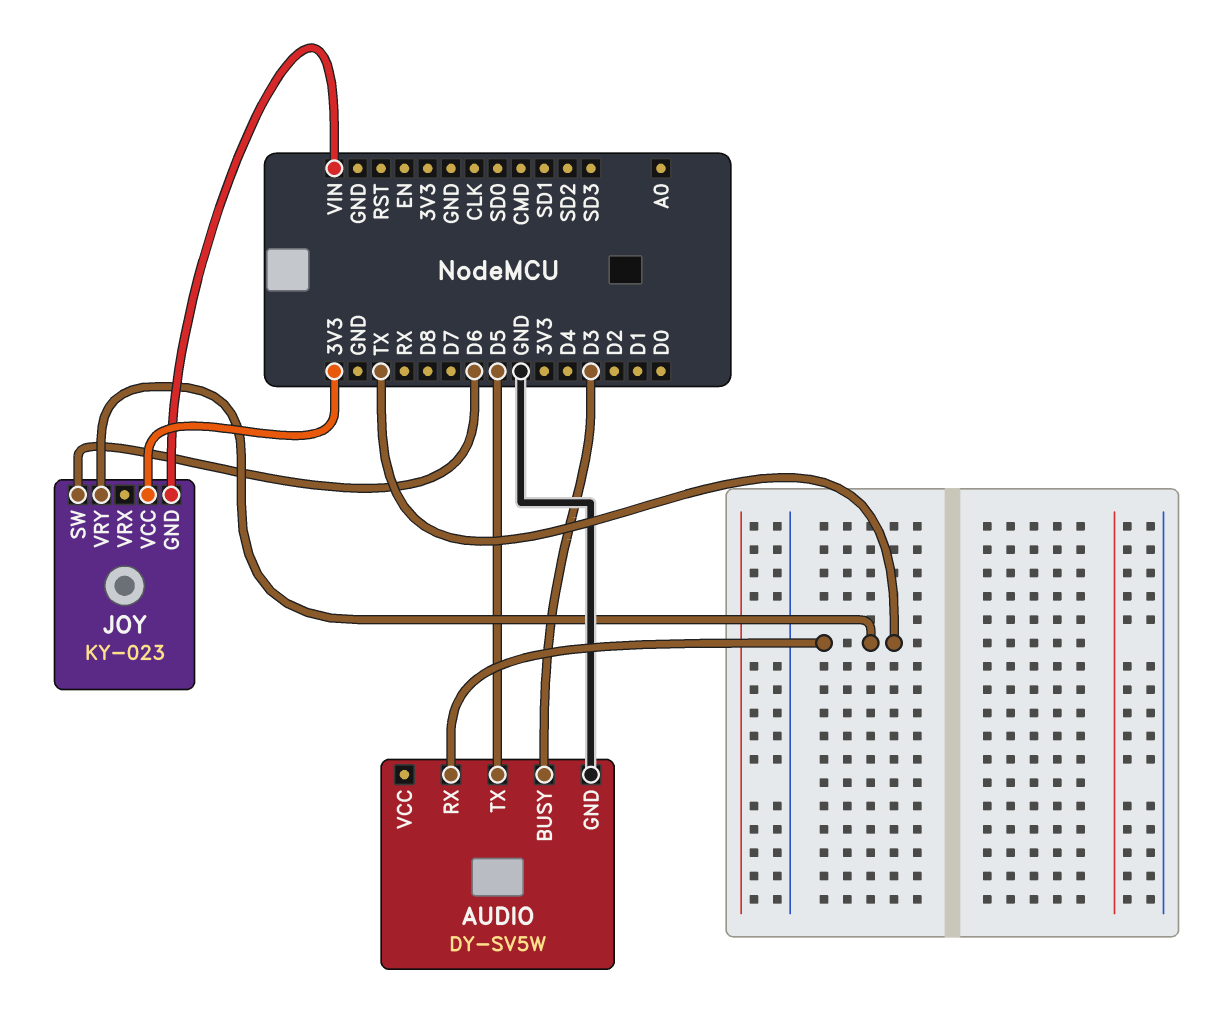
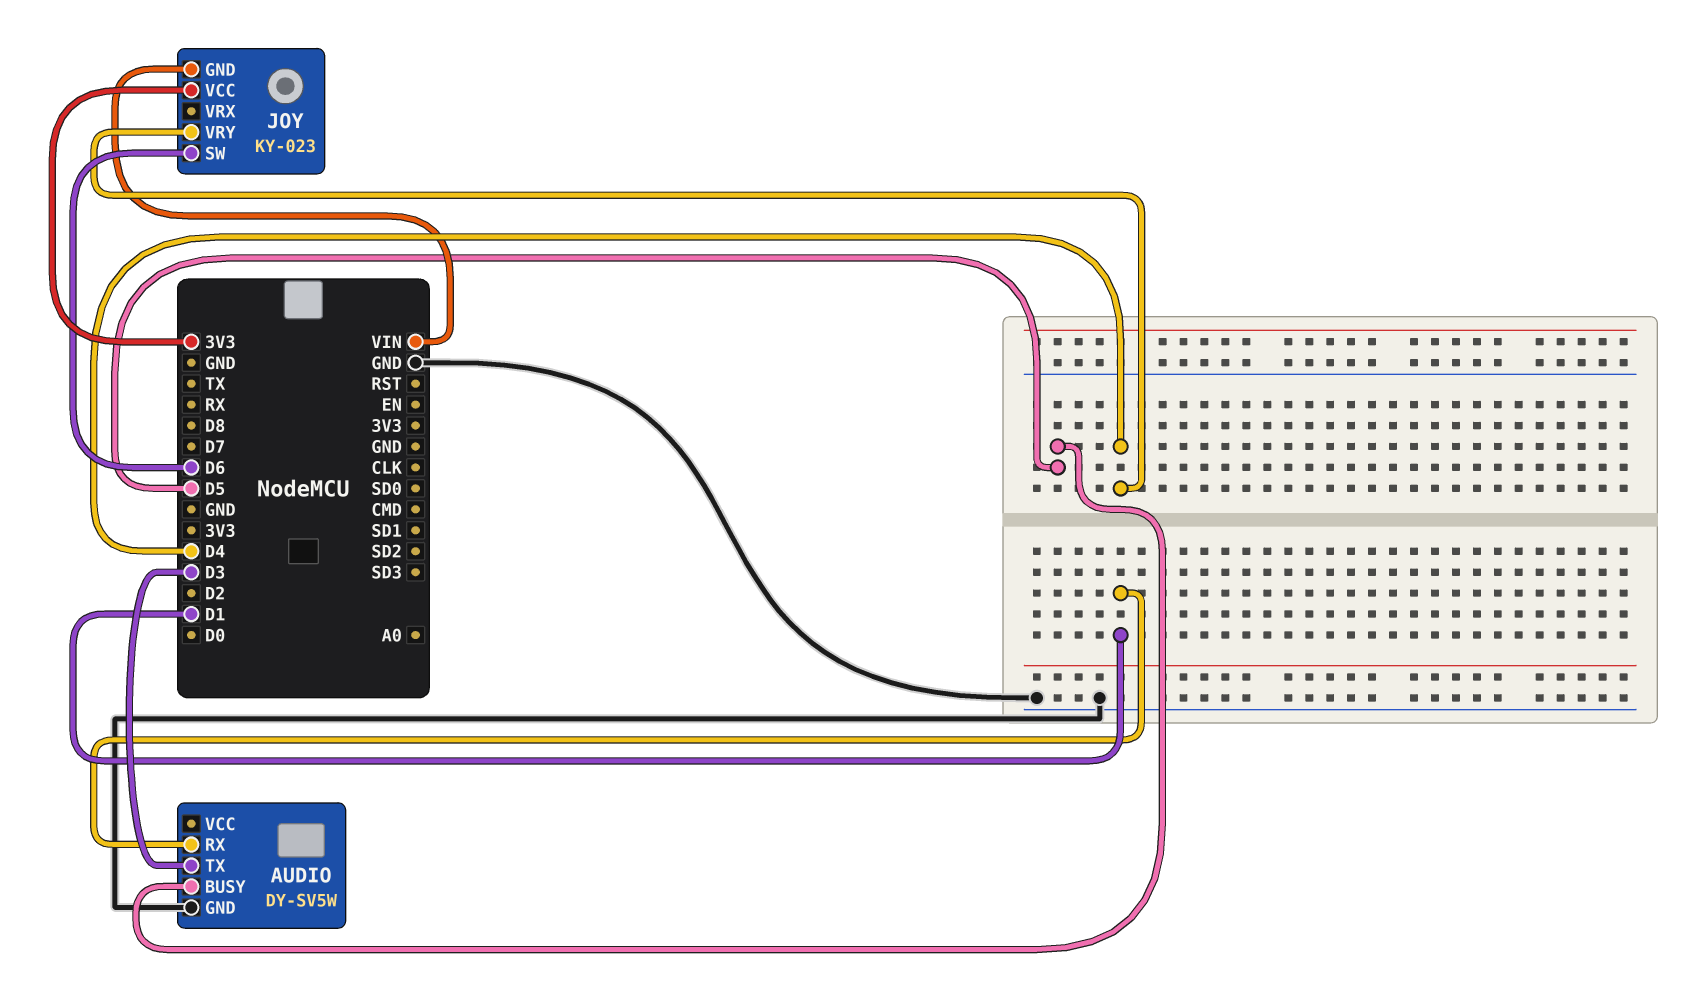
AUDIO pin BUSY: D3 -> D5
AUDIO pin RX: TX -> D1
AUDIO pin TX: D5 -> D3
JOY pin VRY: TX -> D4

